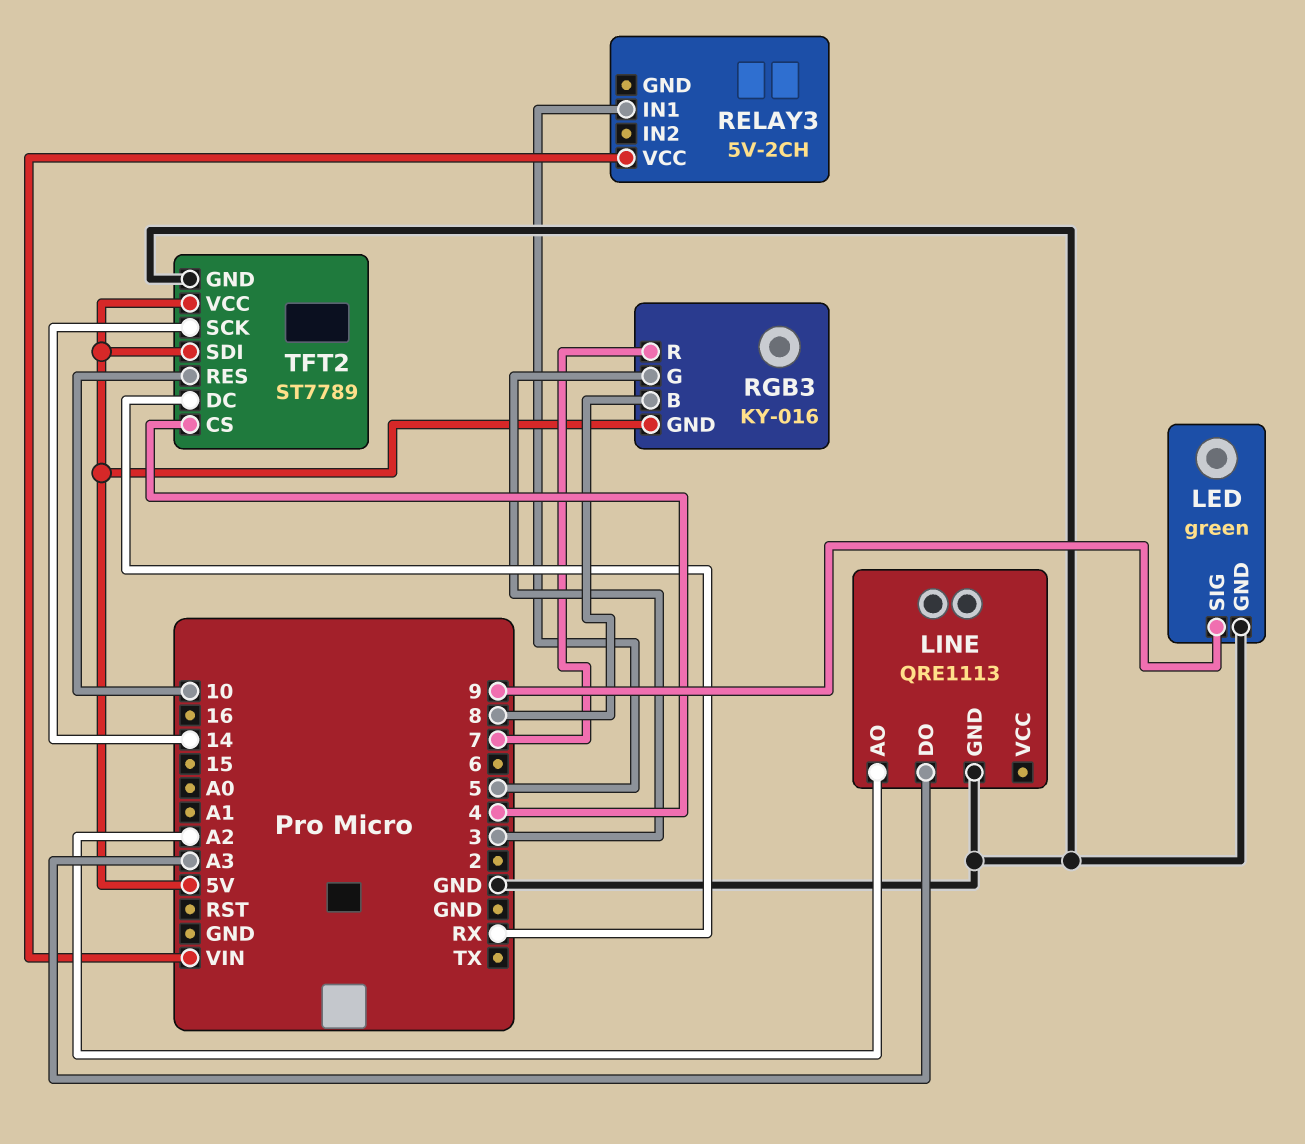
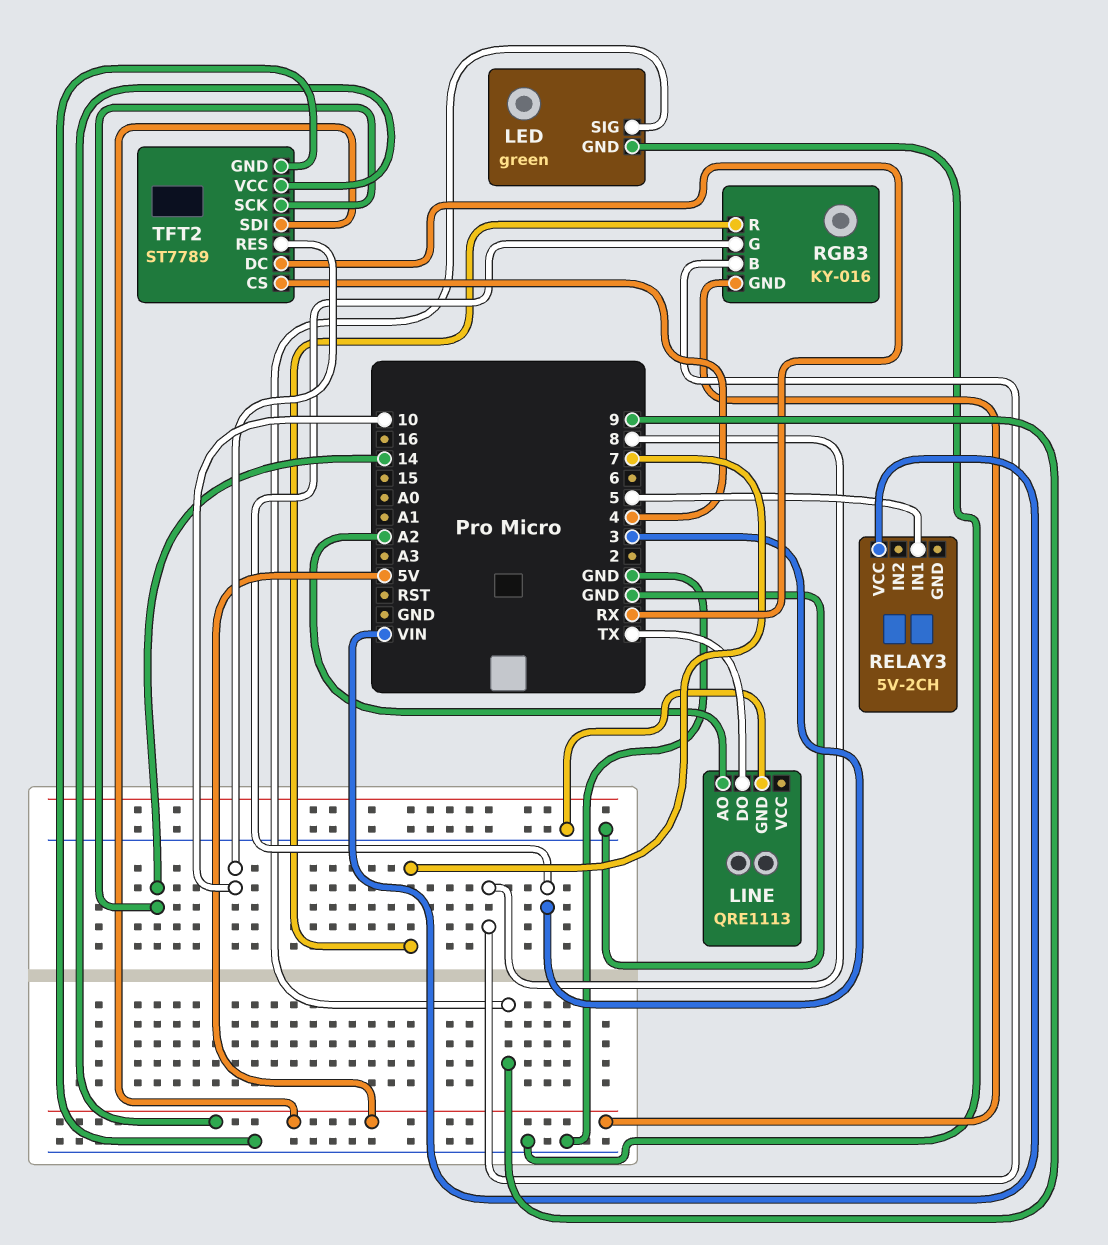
LINE pin DO: A3 -> TX

